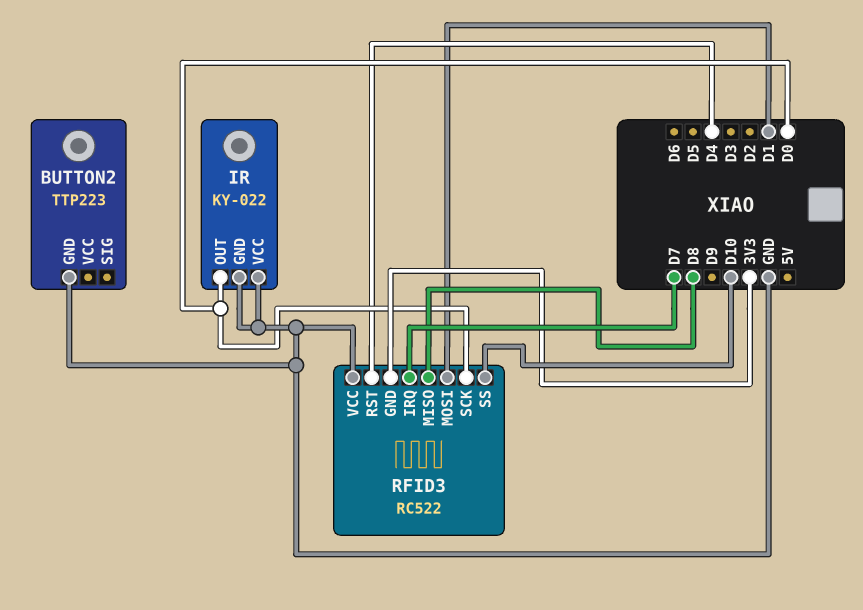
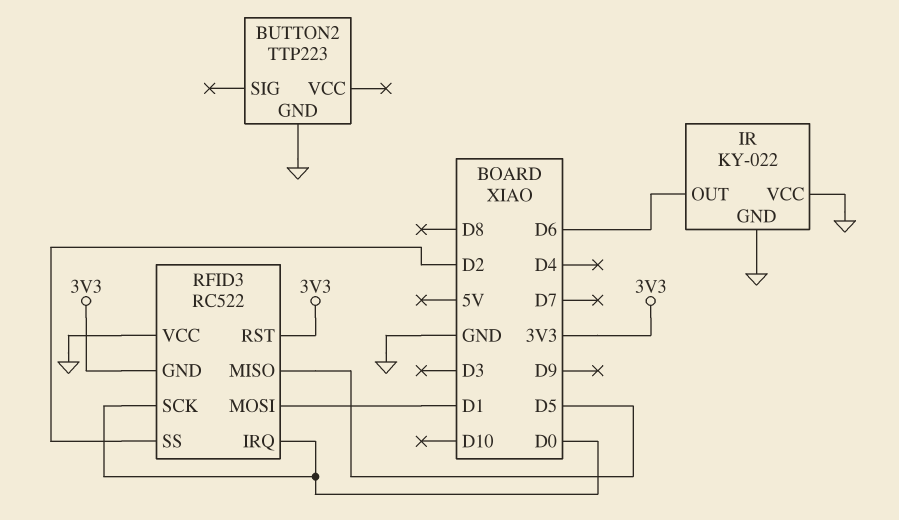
IR pin OUT: D0 -> D6
RFID3 pin IRQ: D7 -> D0
RFID3 pin MISO: D8 -> D5
RFID3 pin RST: D4 -> 3V3
RFID3 pin SS: D10 -> D2

